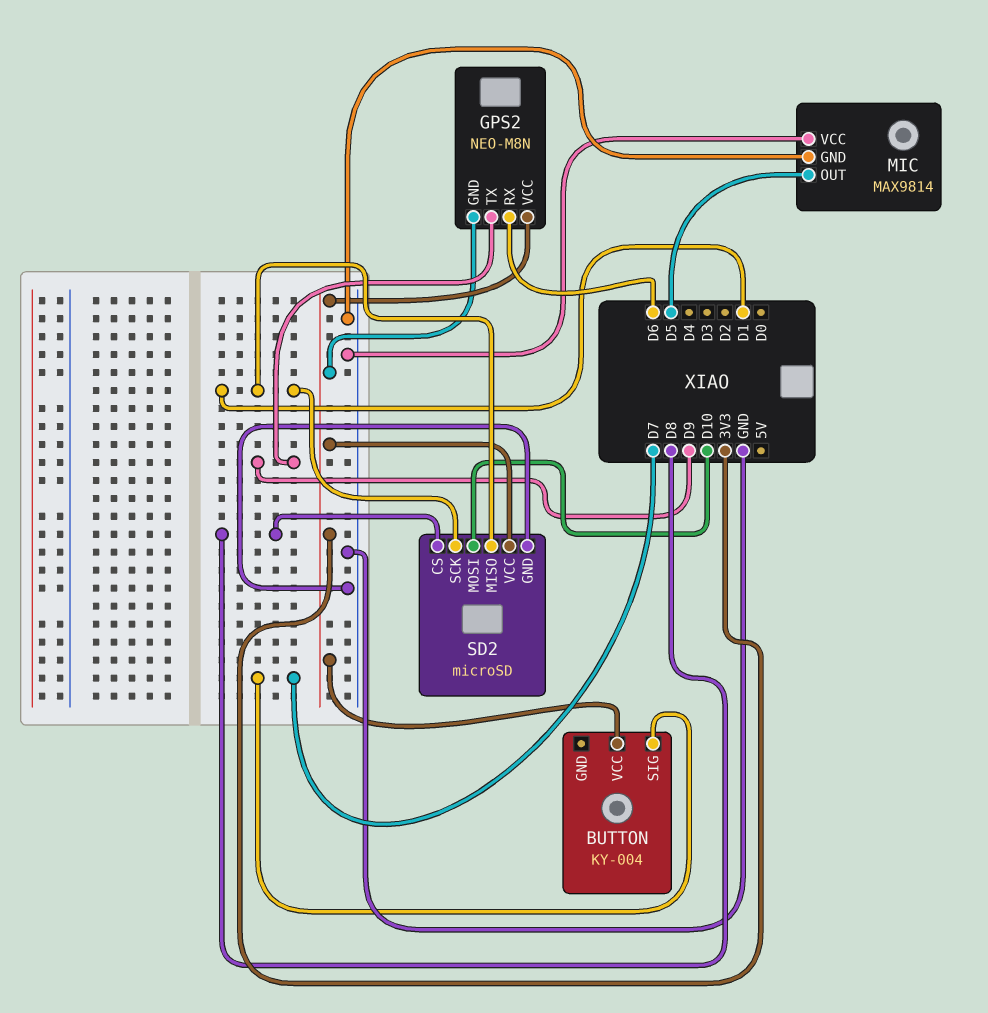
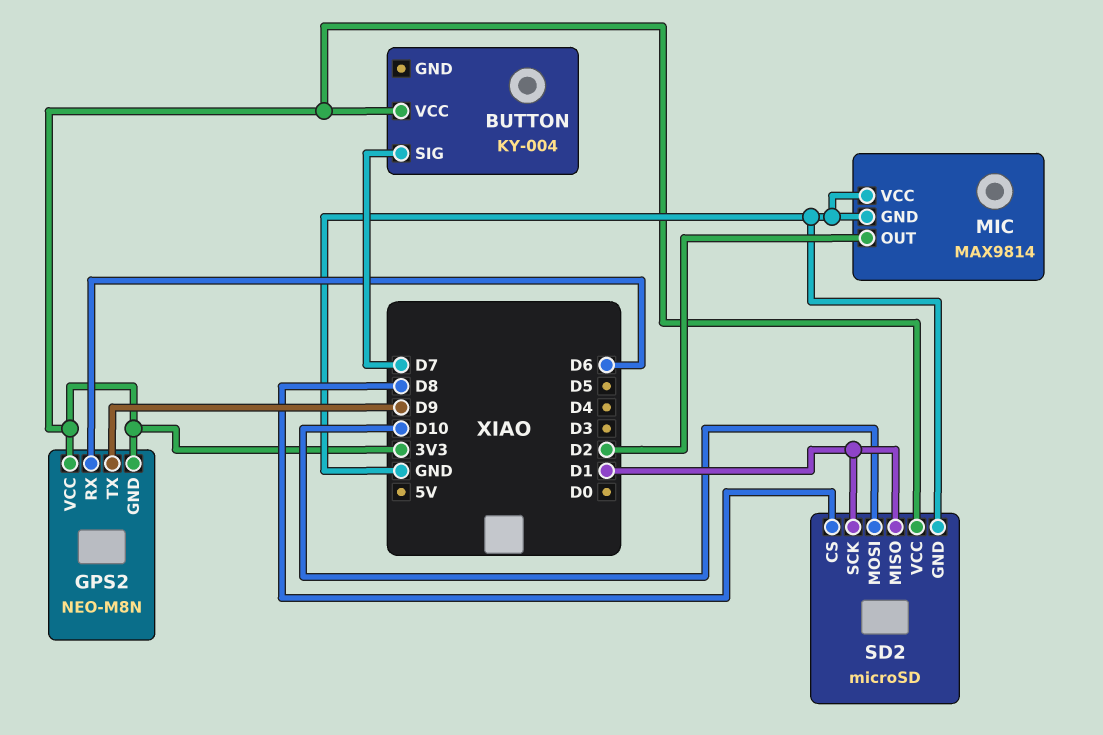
MIC pin OUT: D5 -> D2

